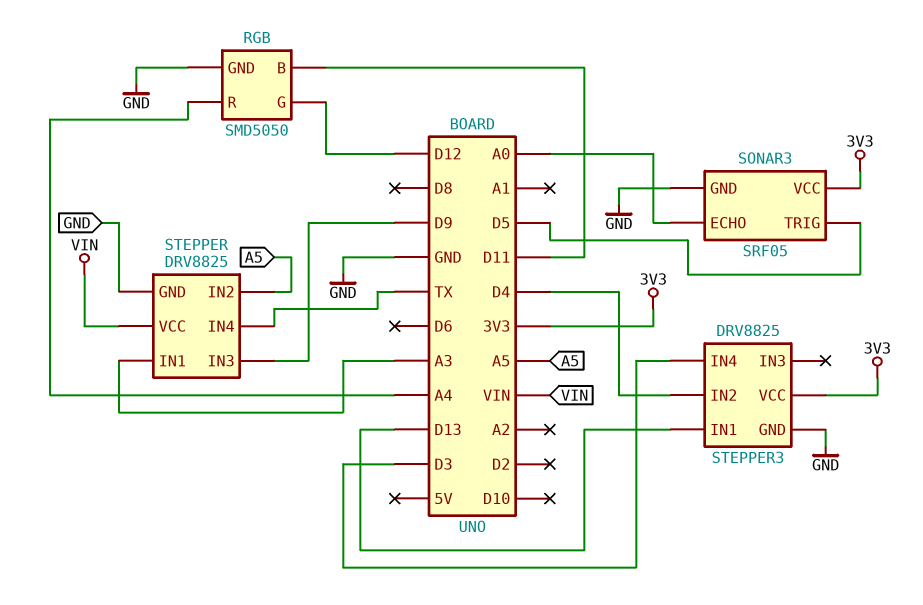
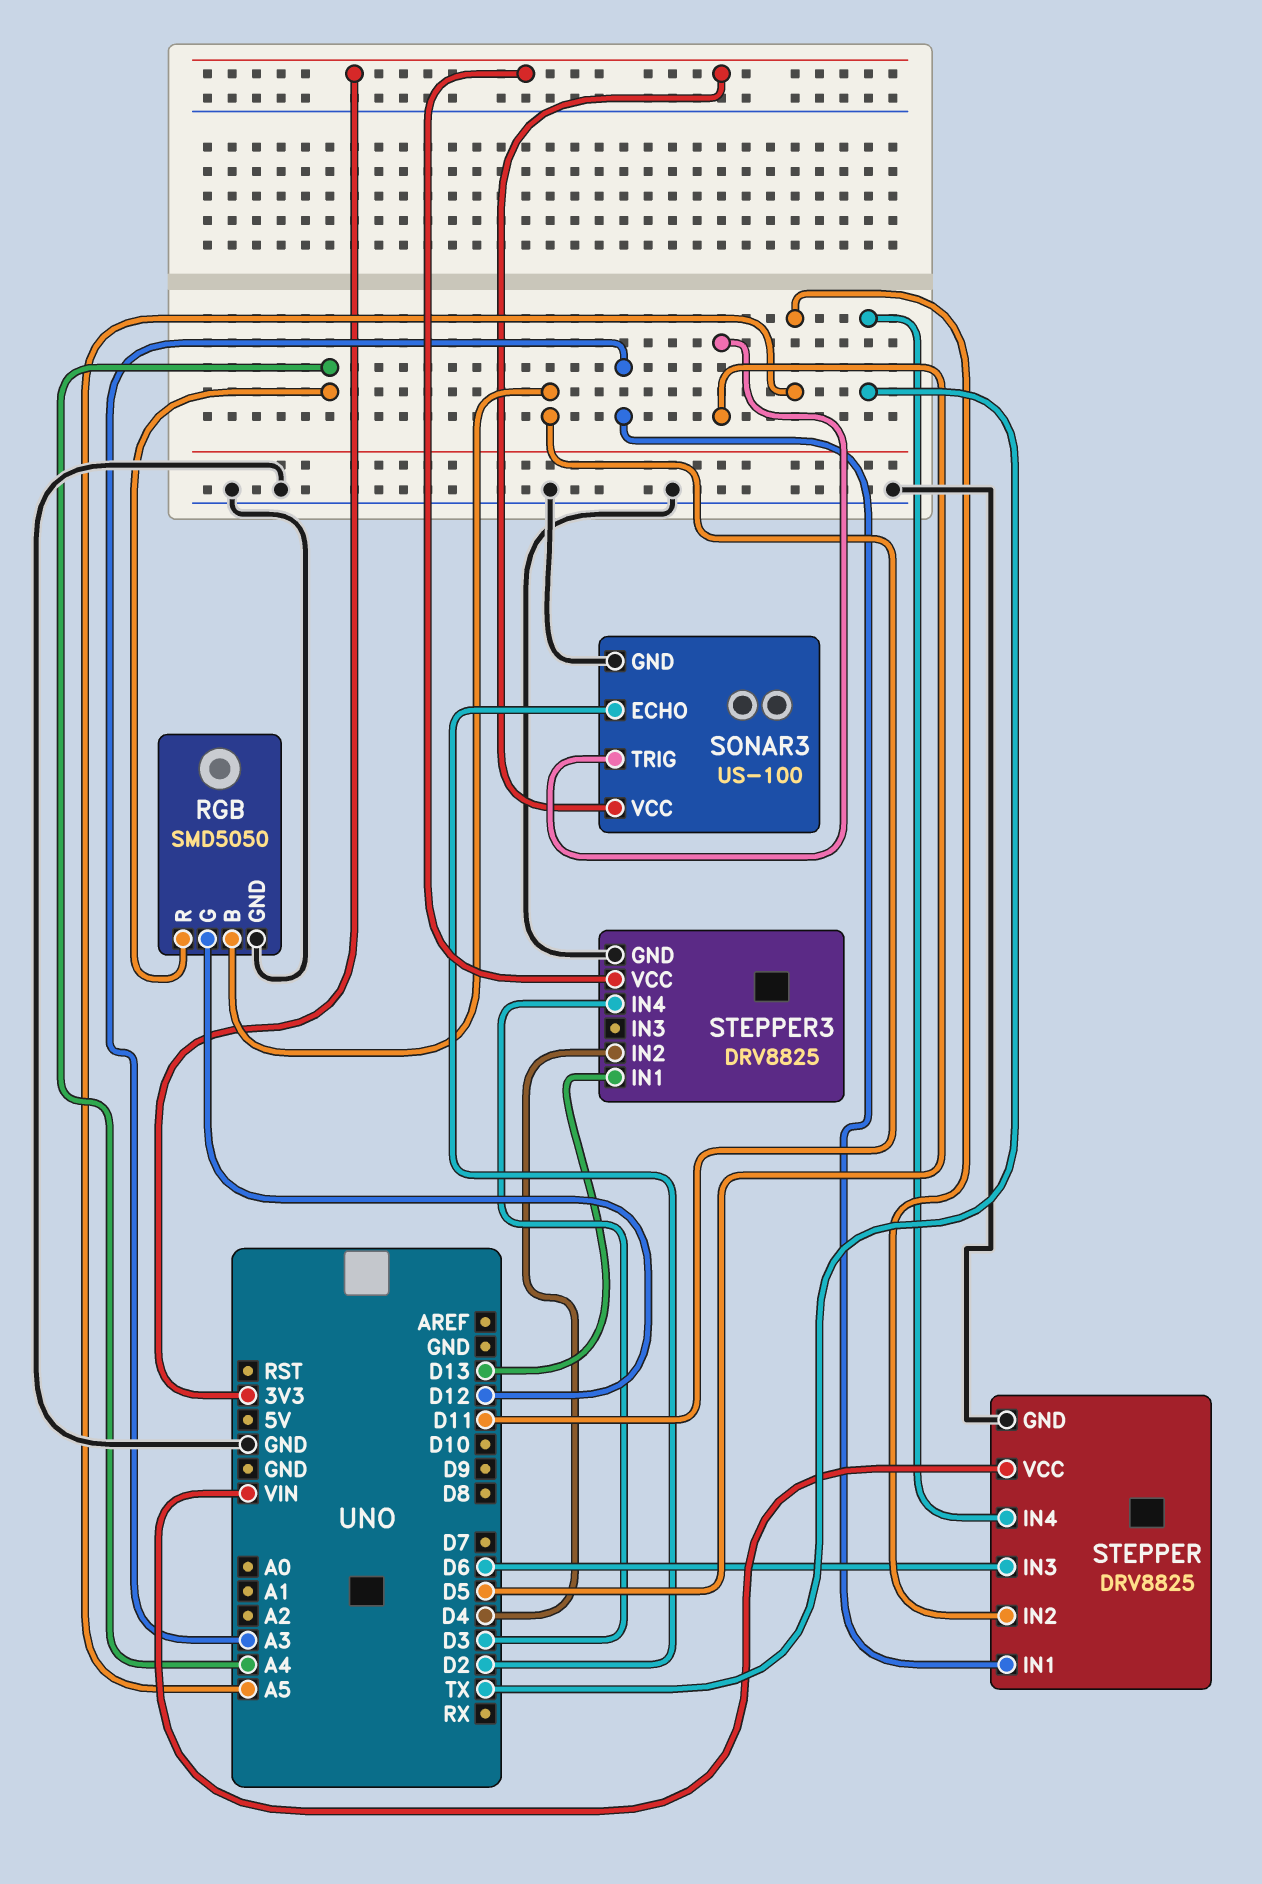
SONAR3: SRF05 -> US-100
SONAR3 pin ECHO: A0 -> D2
STEPPER pin IN3: D9 -> D6

